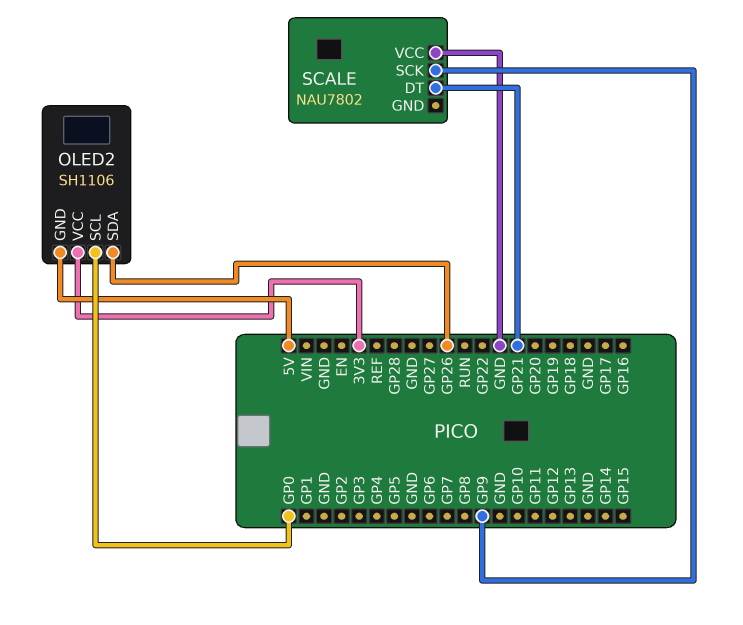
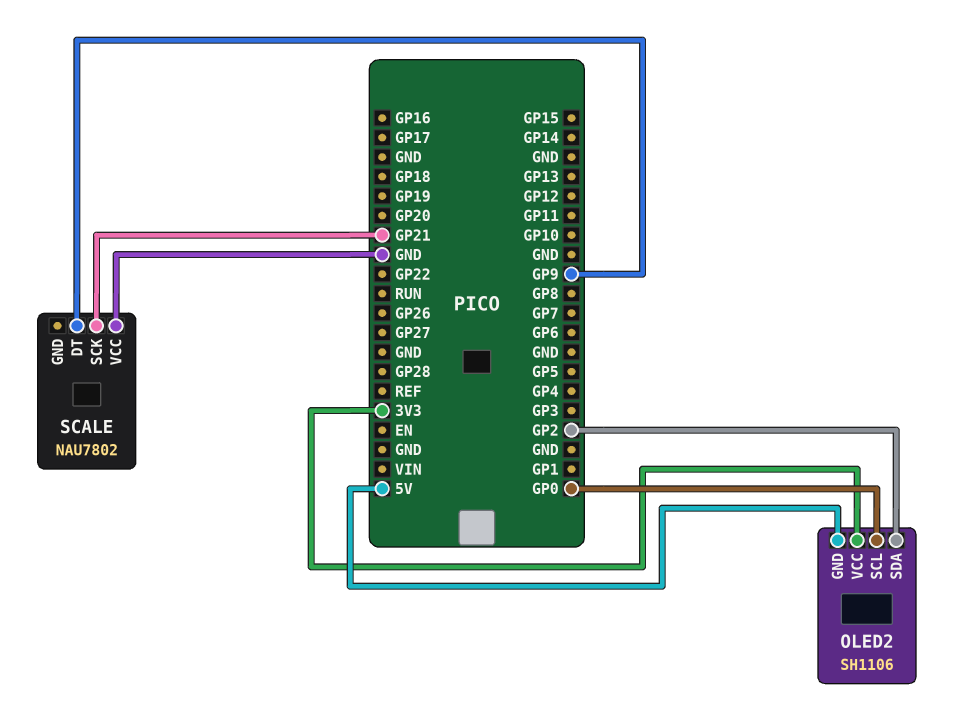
OLED2 pin SDA: GP26 -> GP2
SCALE pin DT: GP21 -> GP9
SCALE pin SCK: GP9 -> GP21

